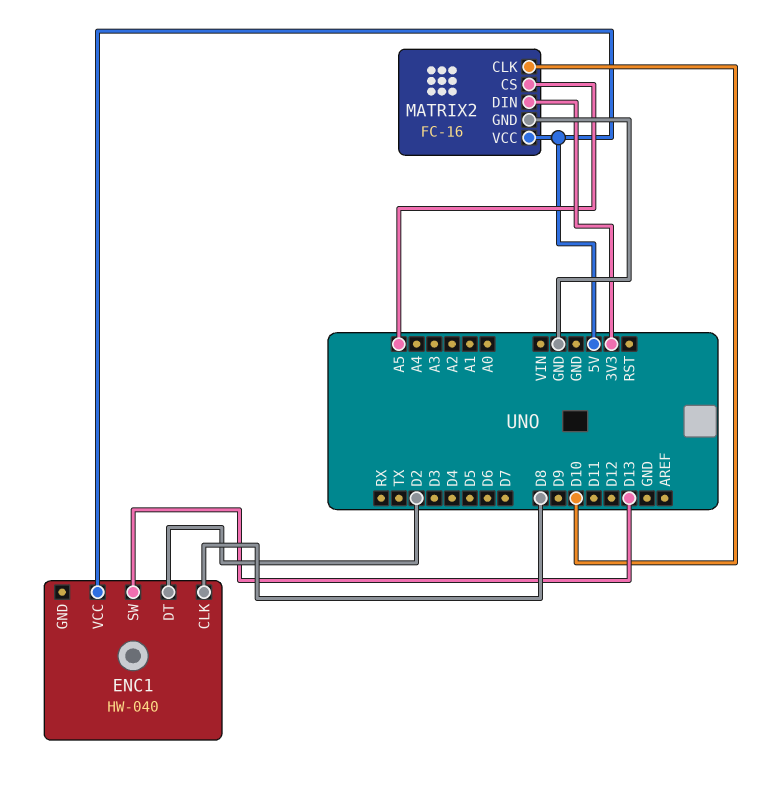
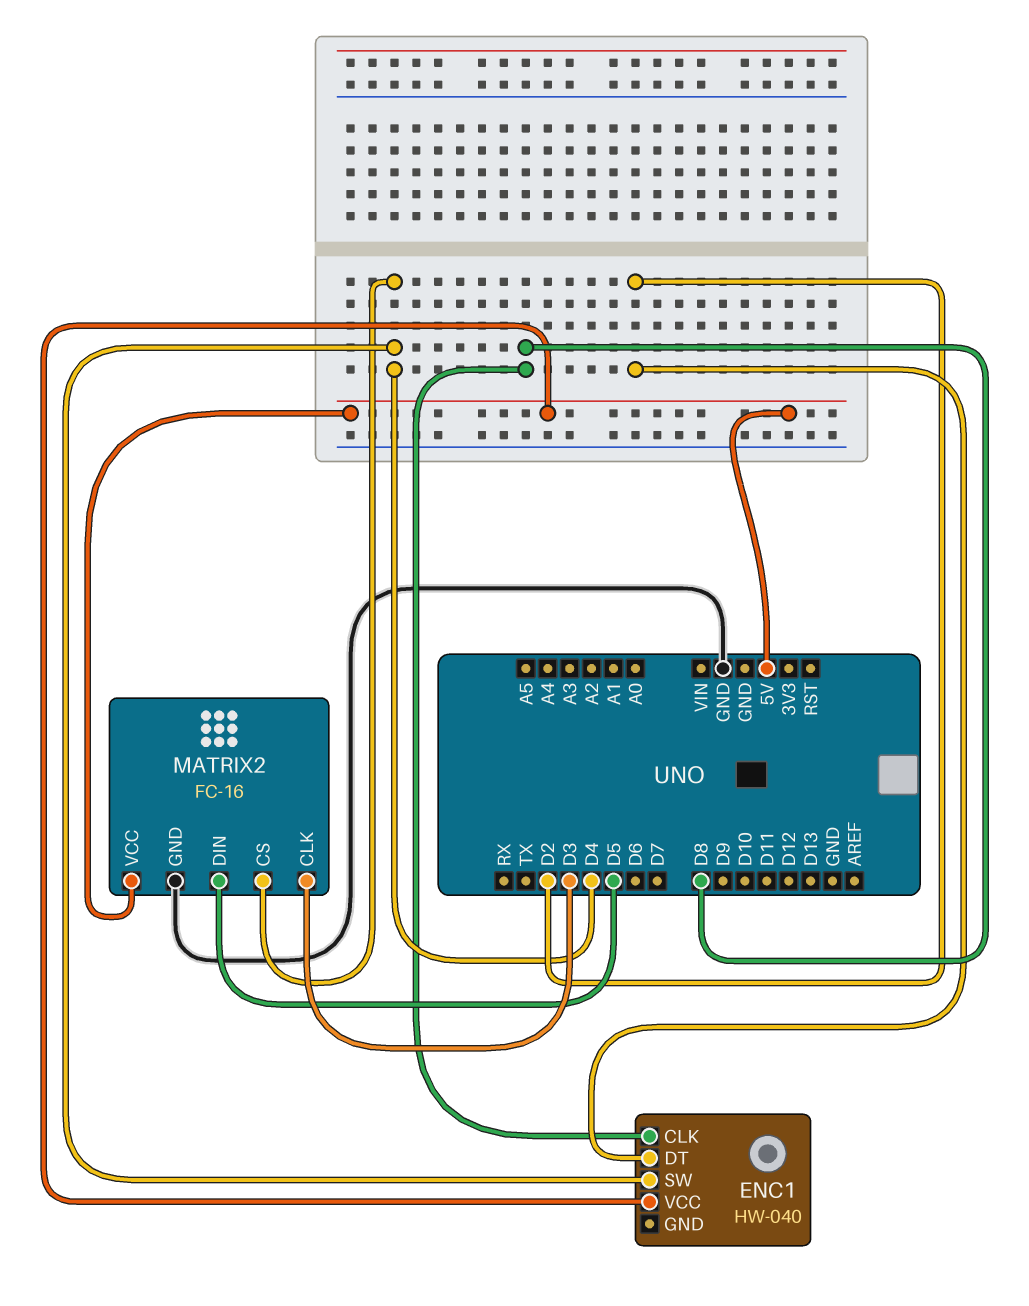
ENC1 pin SW: D13 -> D4
MATRIX2 pin CLK: D10 -> D3
MATRIX2 pin CS: A5 -> D4
MATRIX2 pin DIN: 3V3 -> D5

